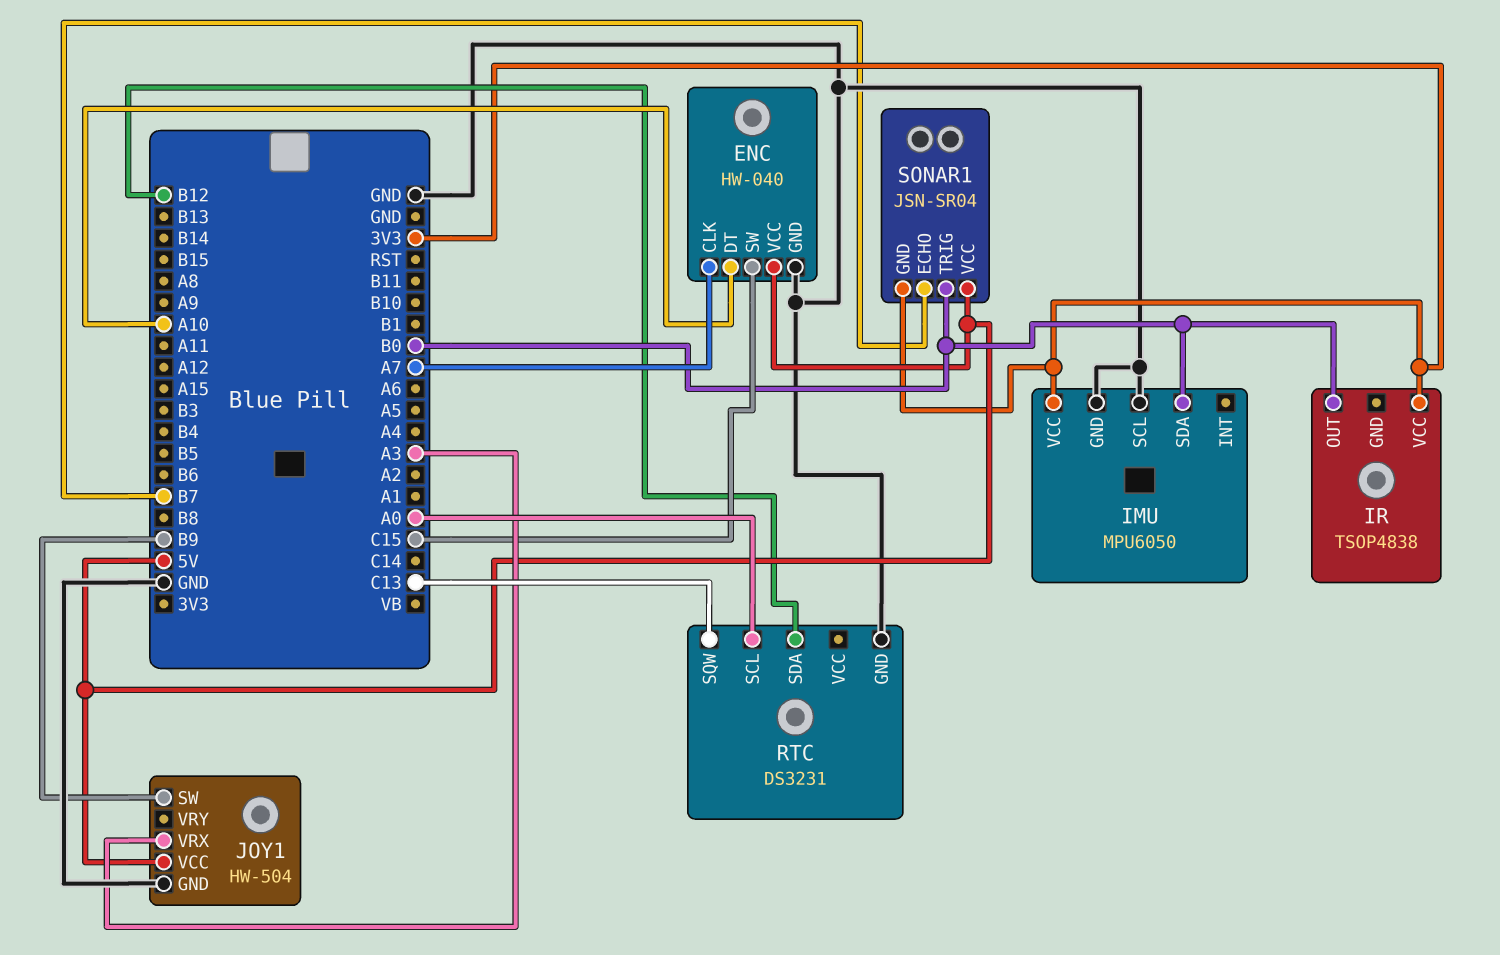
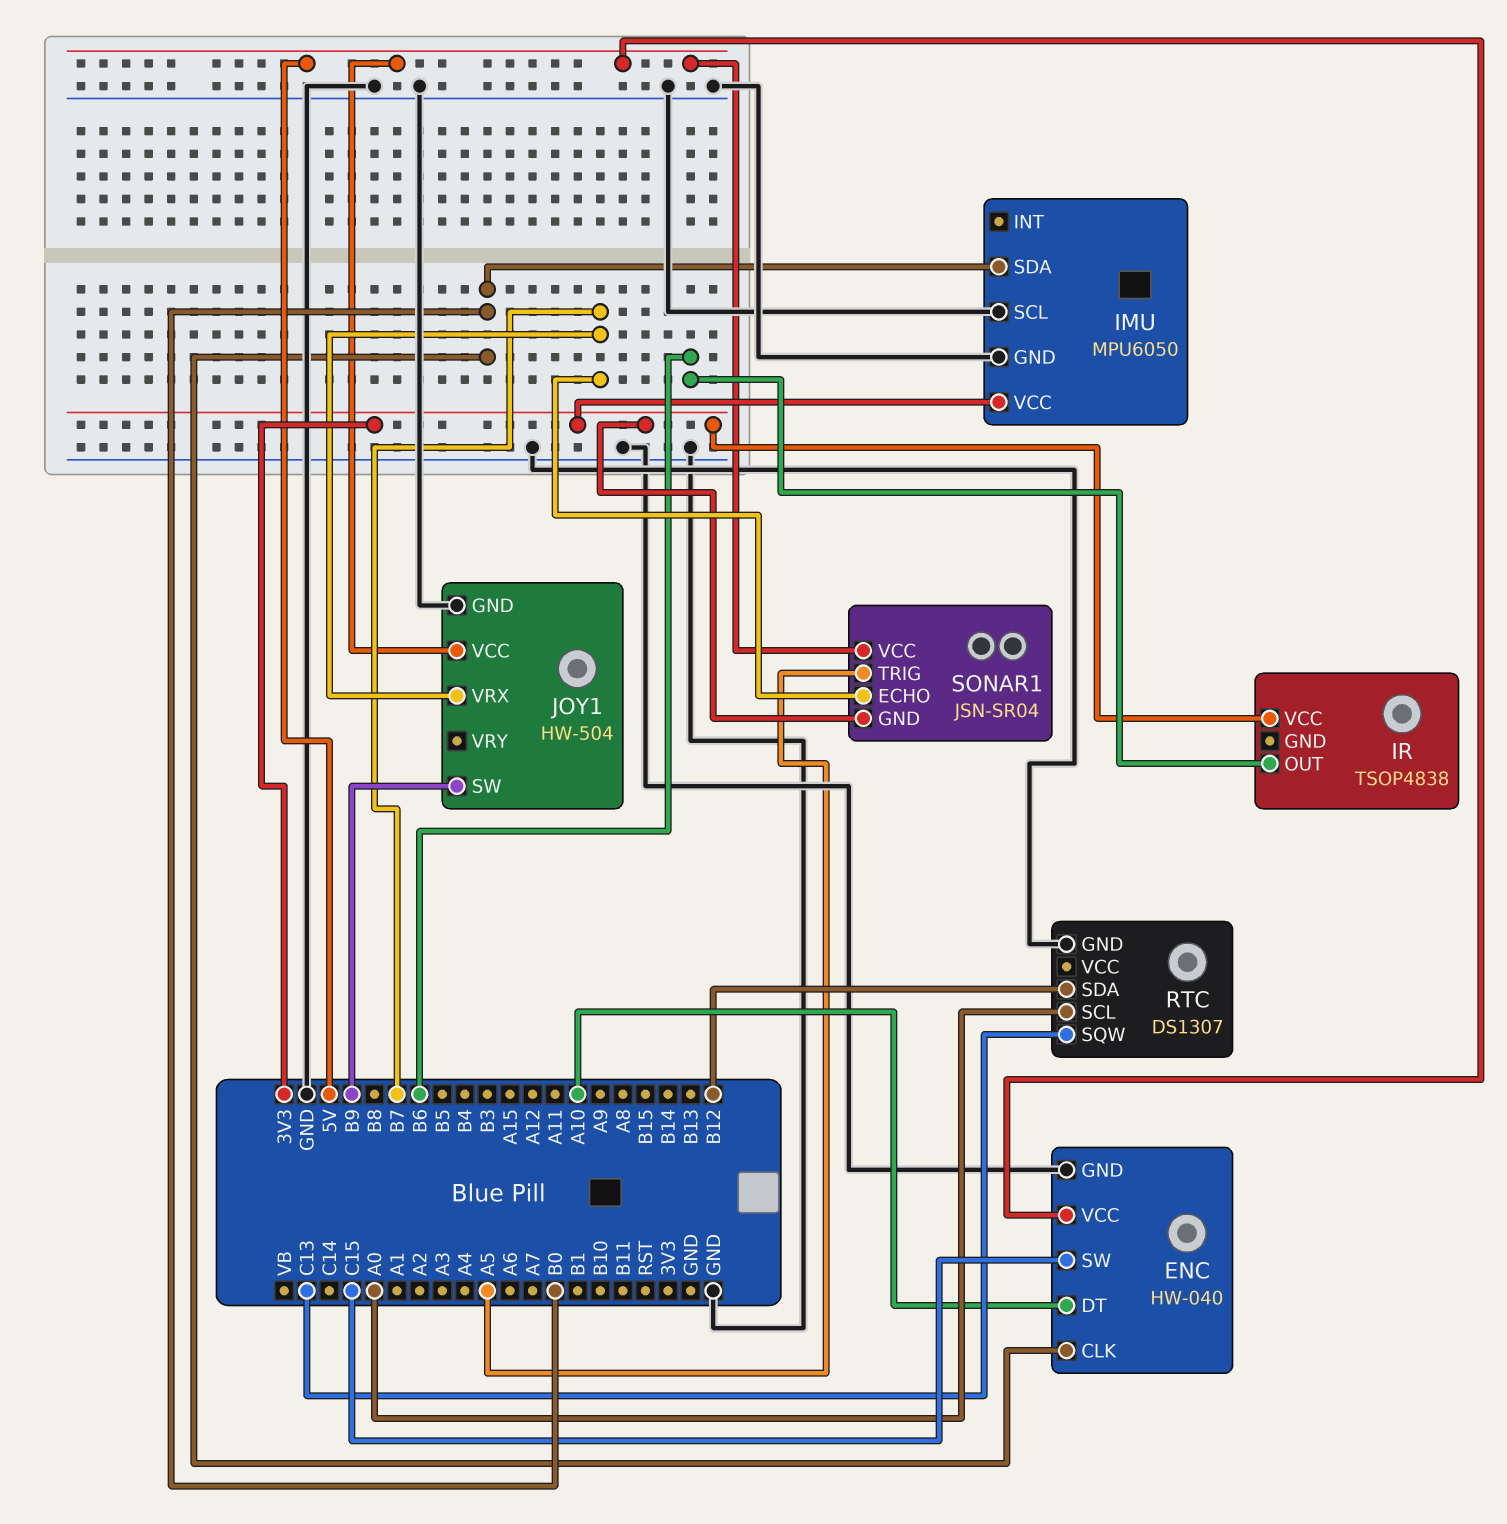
ENC pin CLK: A7 -> B0
IR pin OUT: B0 -> B6
JOY1 pin VRX: A3 -> B7
RTC: DS3231 -> DS1307
SONAR1 pin TRIG: B0 -> A5

